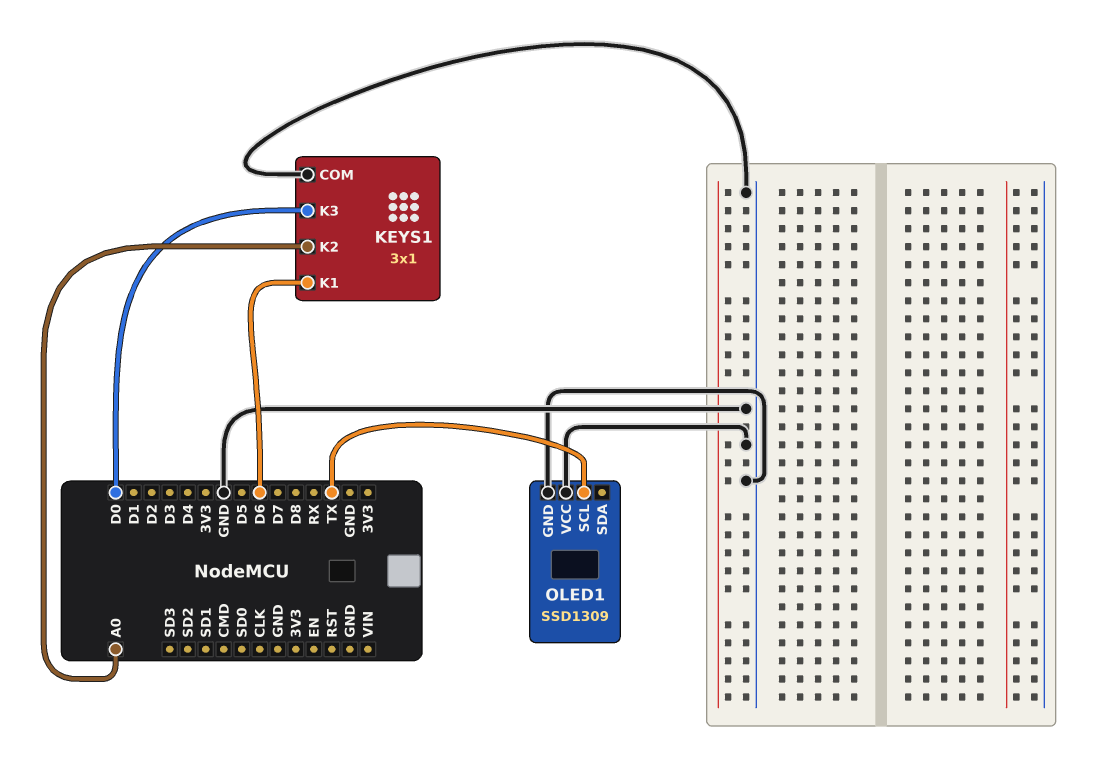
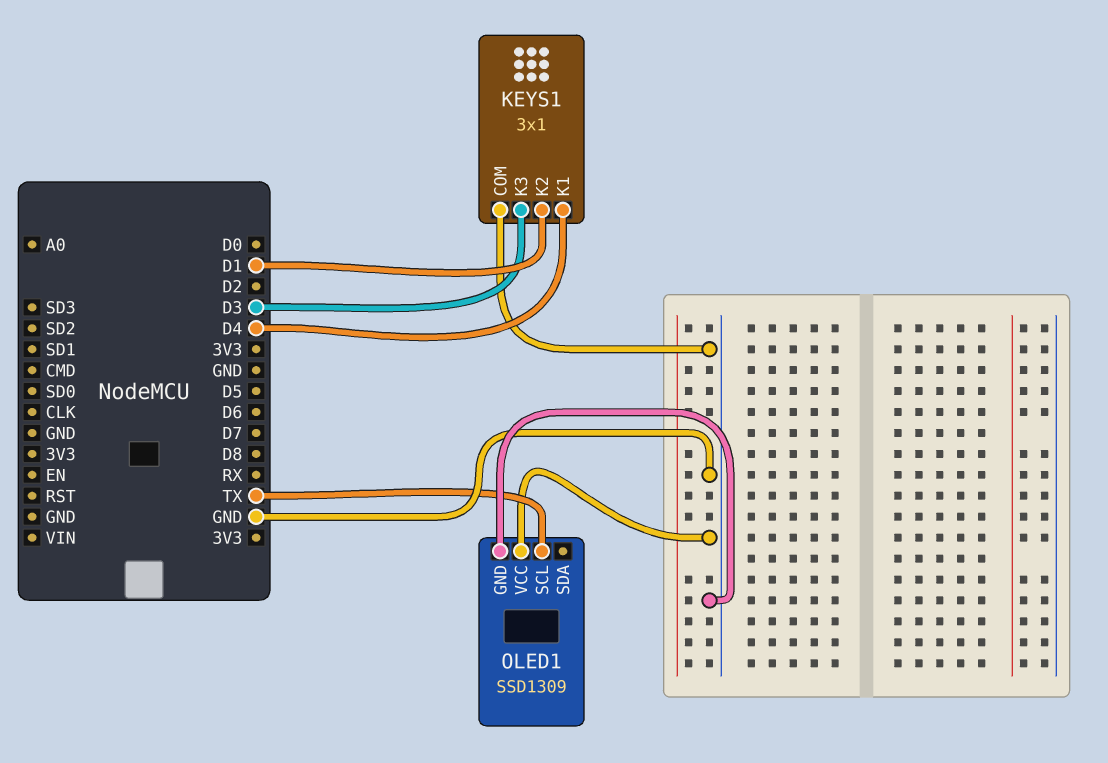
KEYS1 pin K1: D6 -> D4
KEYS1 pin K2: A0 -> D1
KEYS1 pin K3: D0 -> D3

